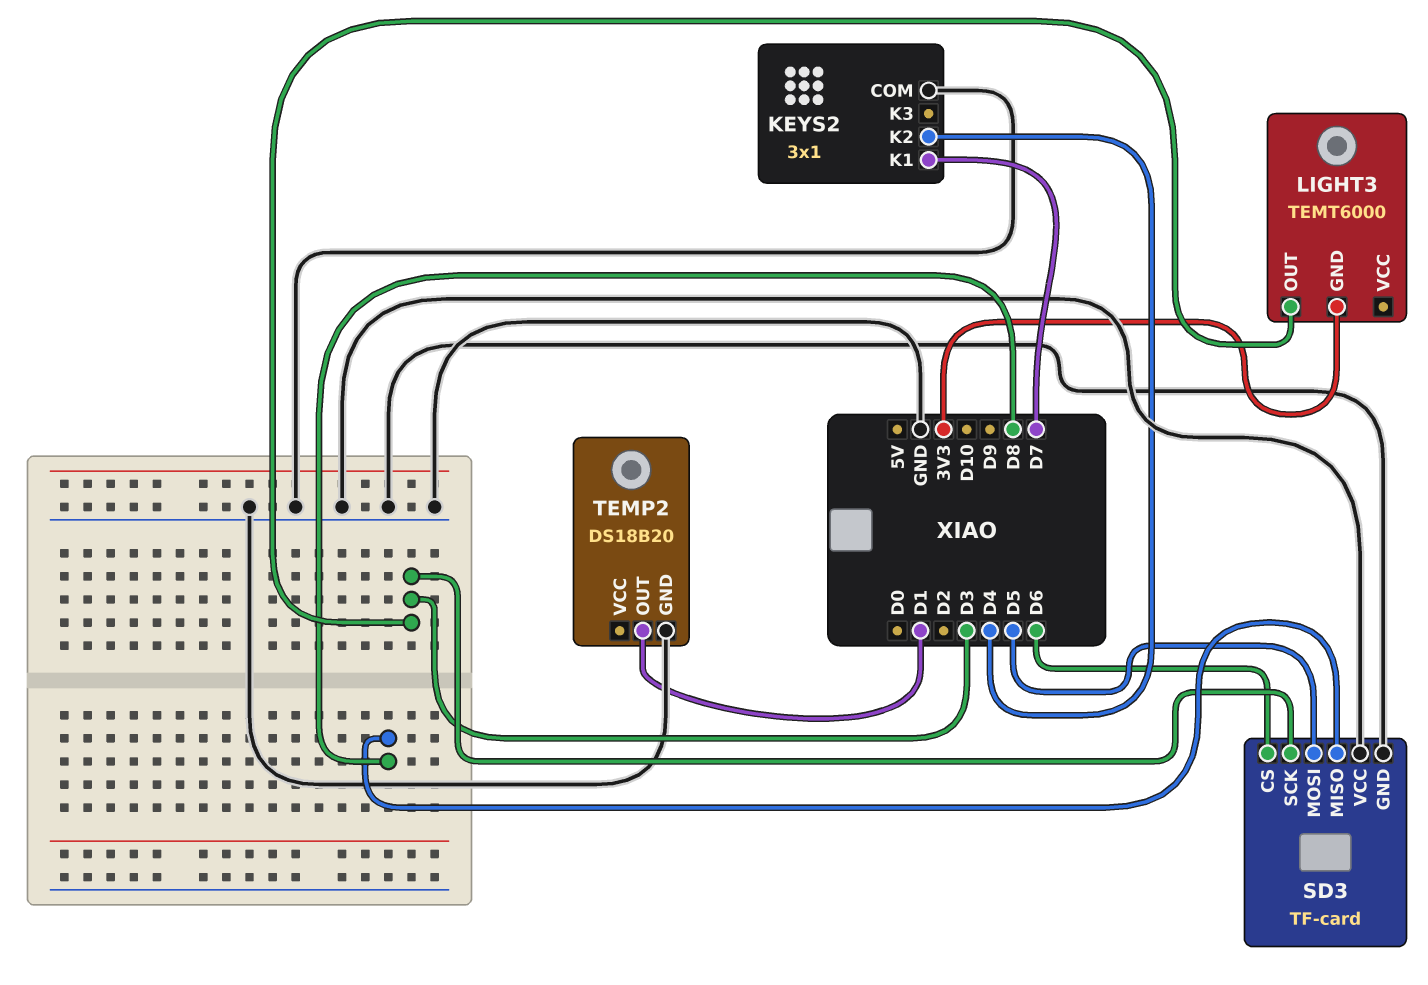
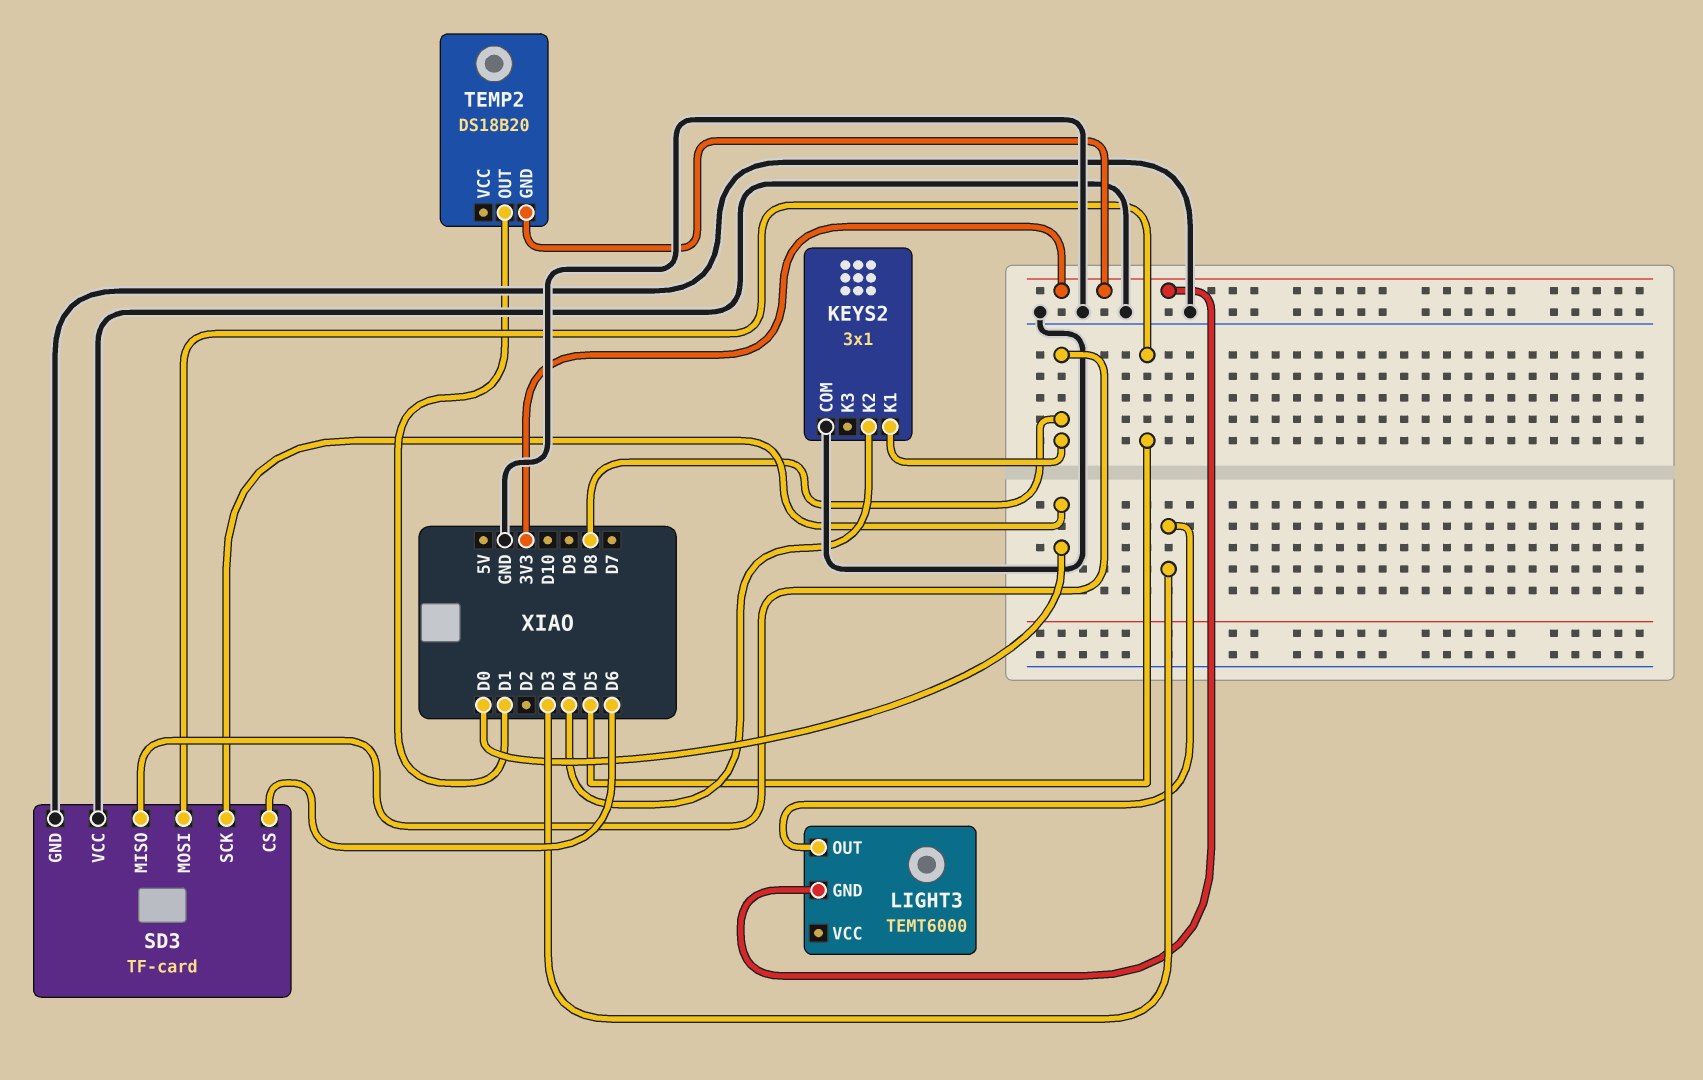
KEYS2 pin K1: D7 -> D8
SD3 pin SCK: D3 -> D0
TEMP2 pin GND: GND -> 3V3

